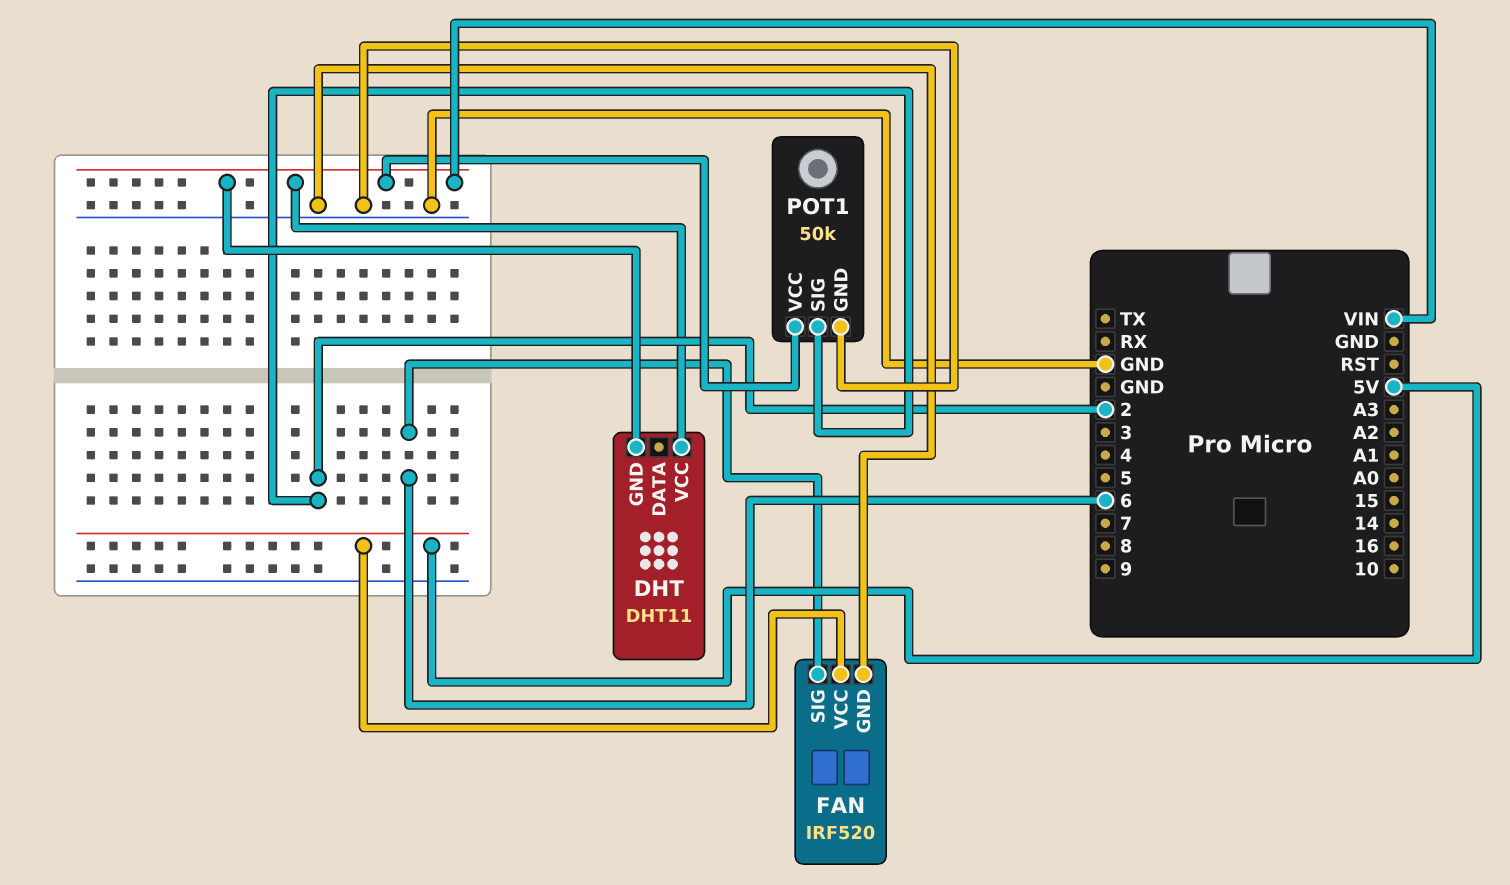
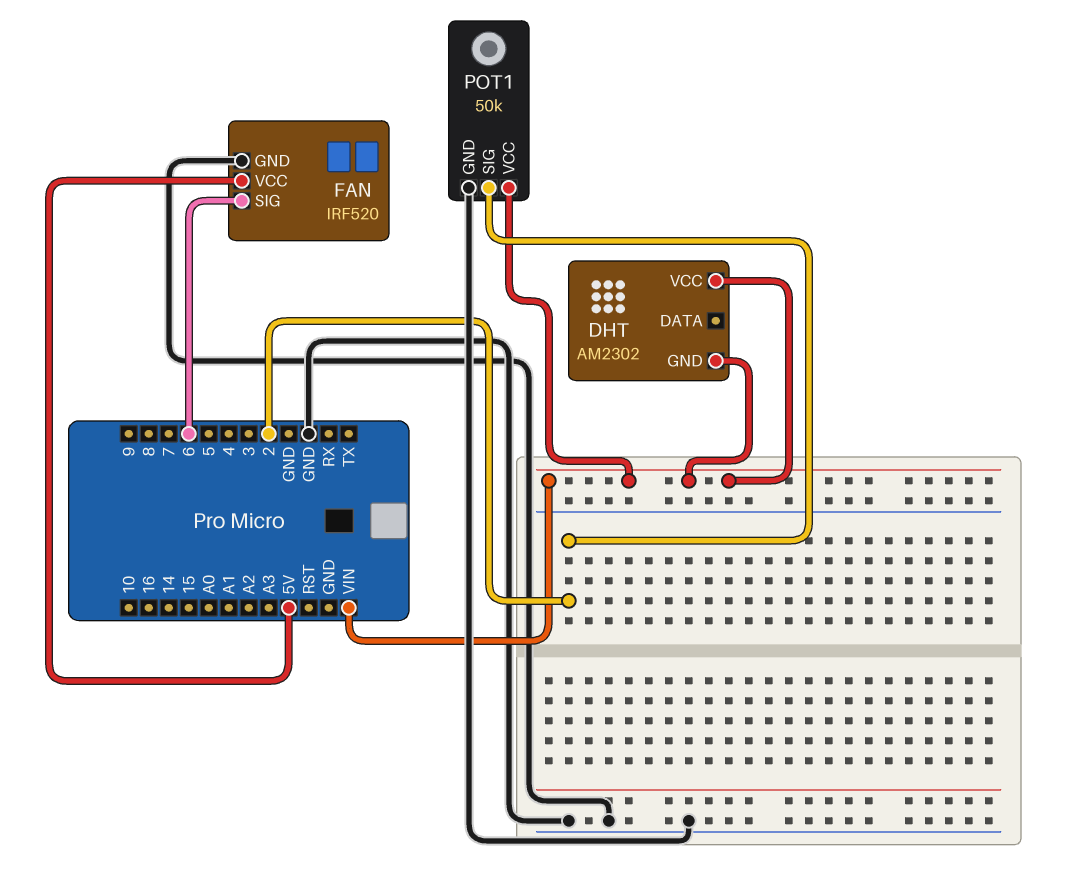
DHT: DHT11 -> AM2302

